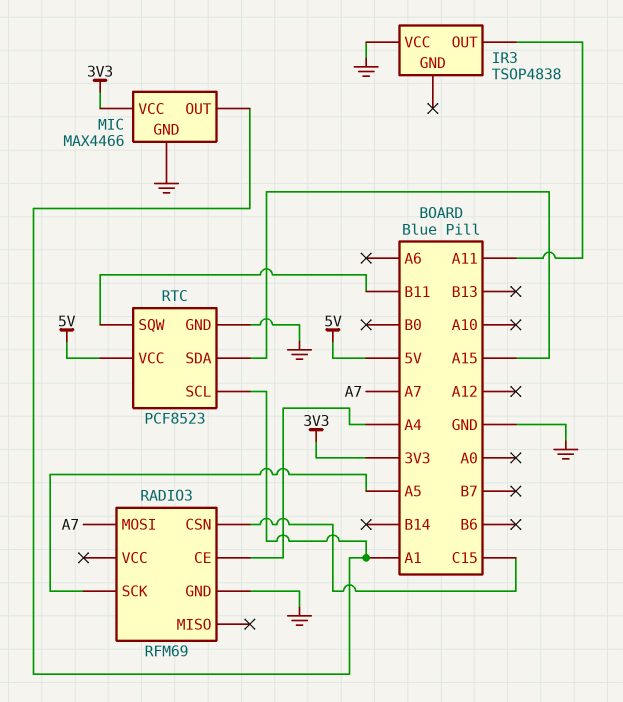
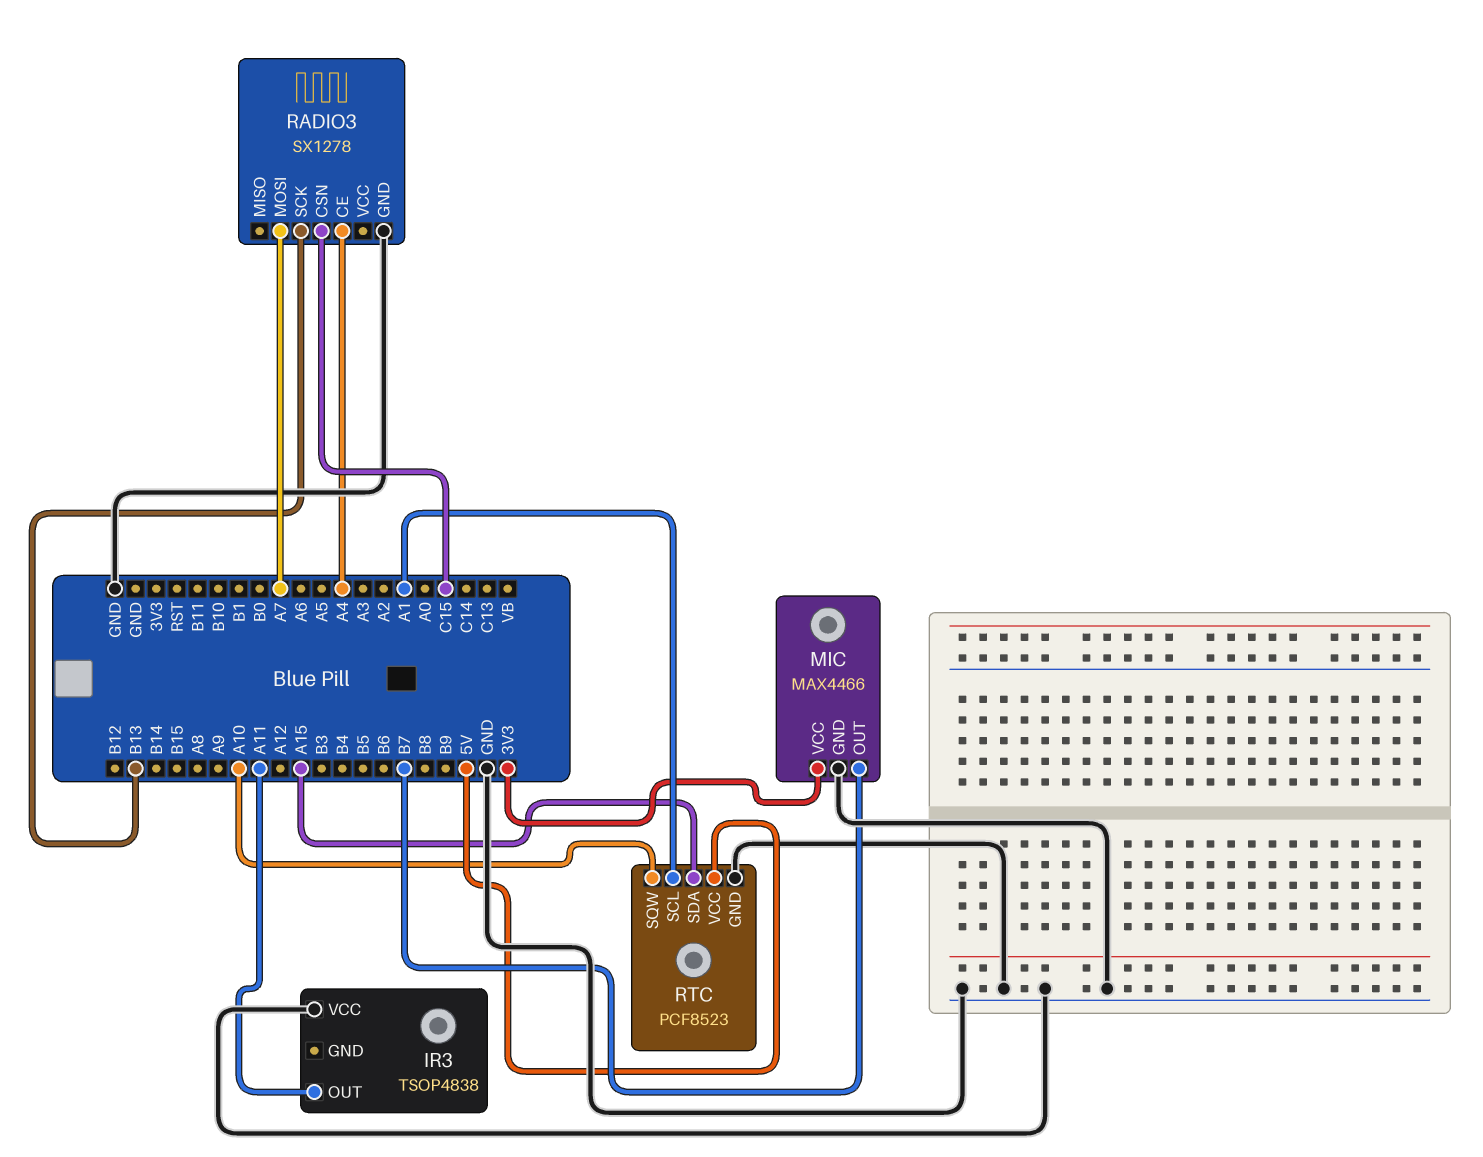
MIC pin OUT: A1 -> B7
RADIO3: RFM69 -> SX1278
RADIO3 pin SCK: A5 -> B13
RTC pin SQW: B11 -> A10

